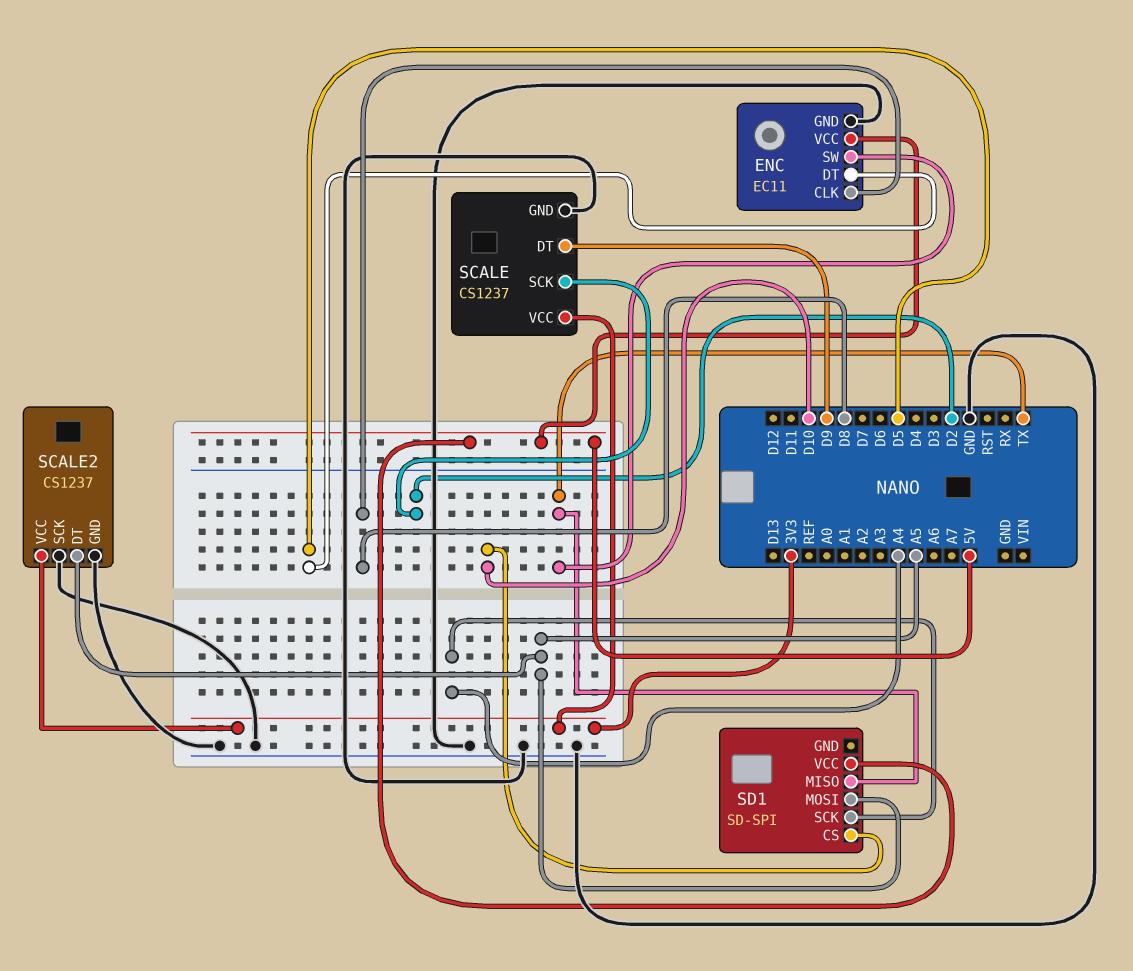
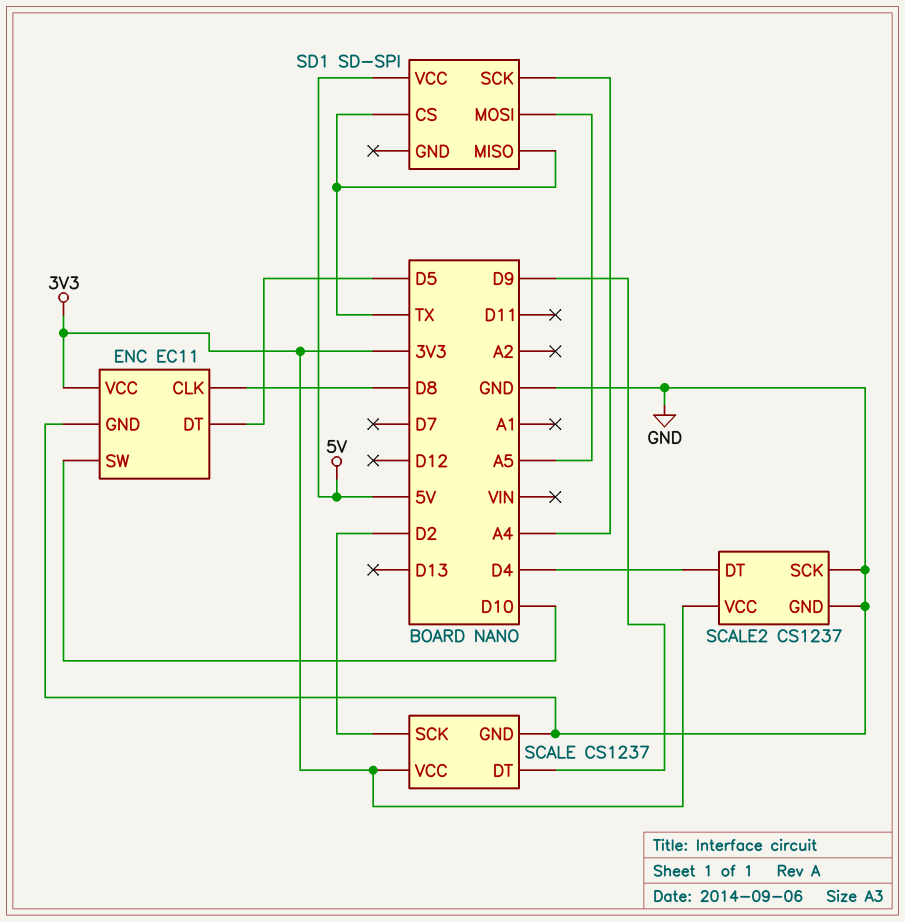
ENC pin SW: TX -> D10
ENC pin VCC: 5V -> 3V3
SCALE2 pin DT: A5 -> D4
SD1 pin CS: D10 -> TX

